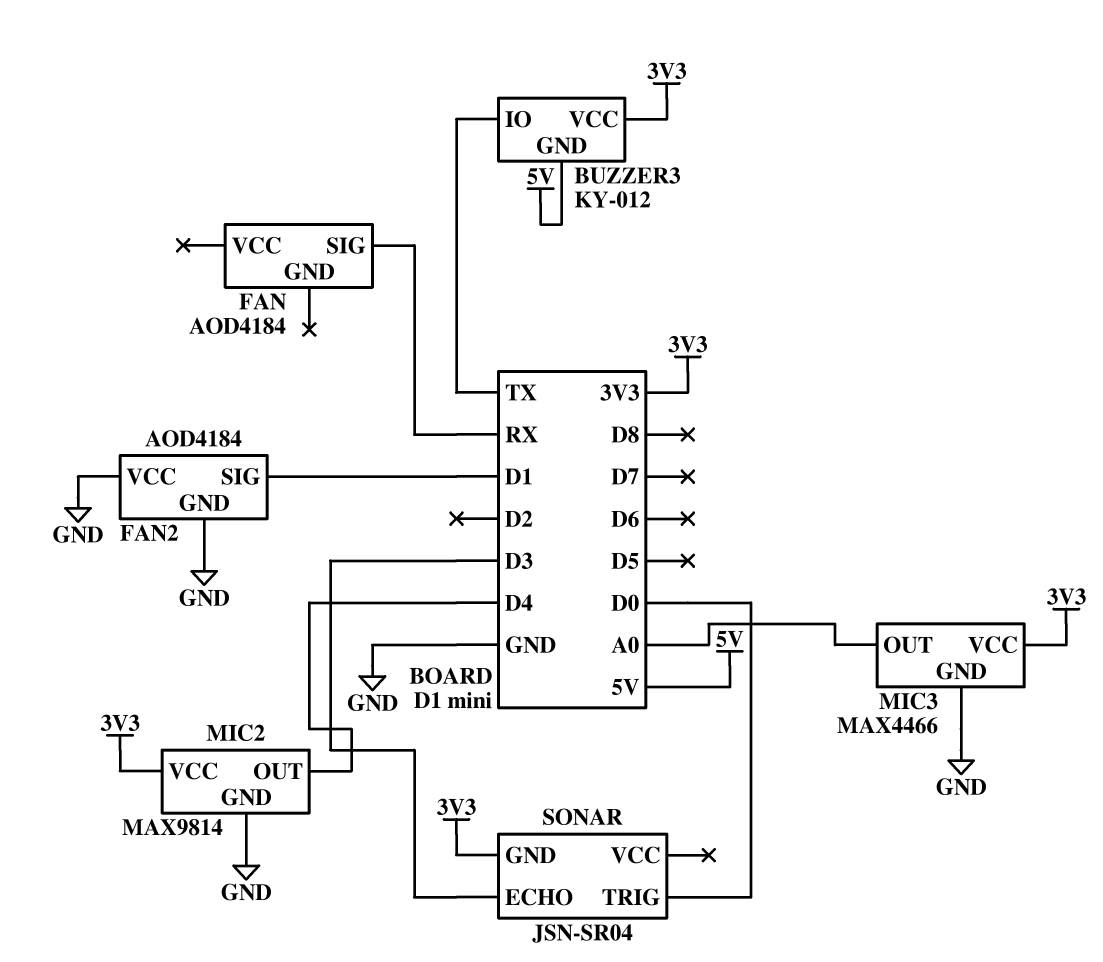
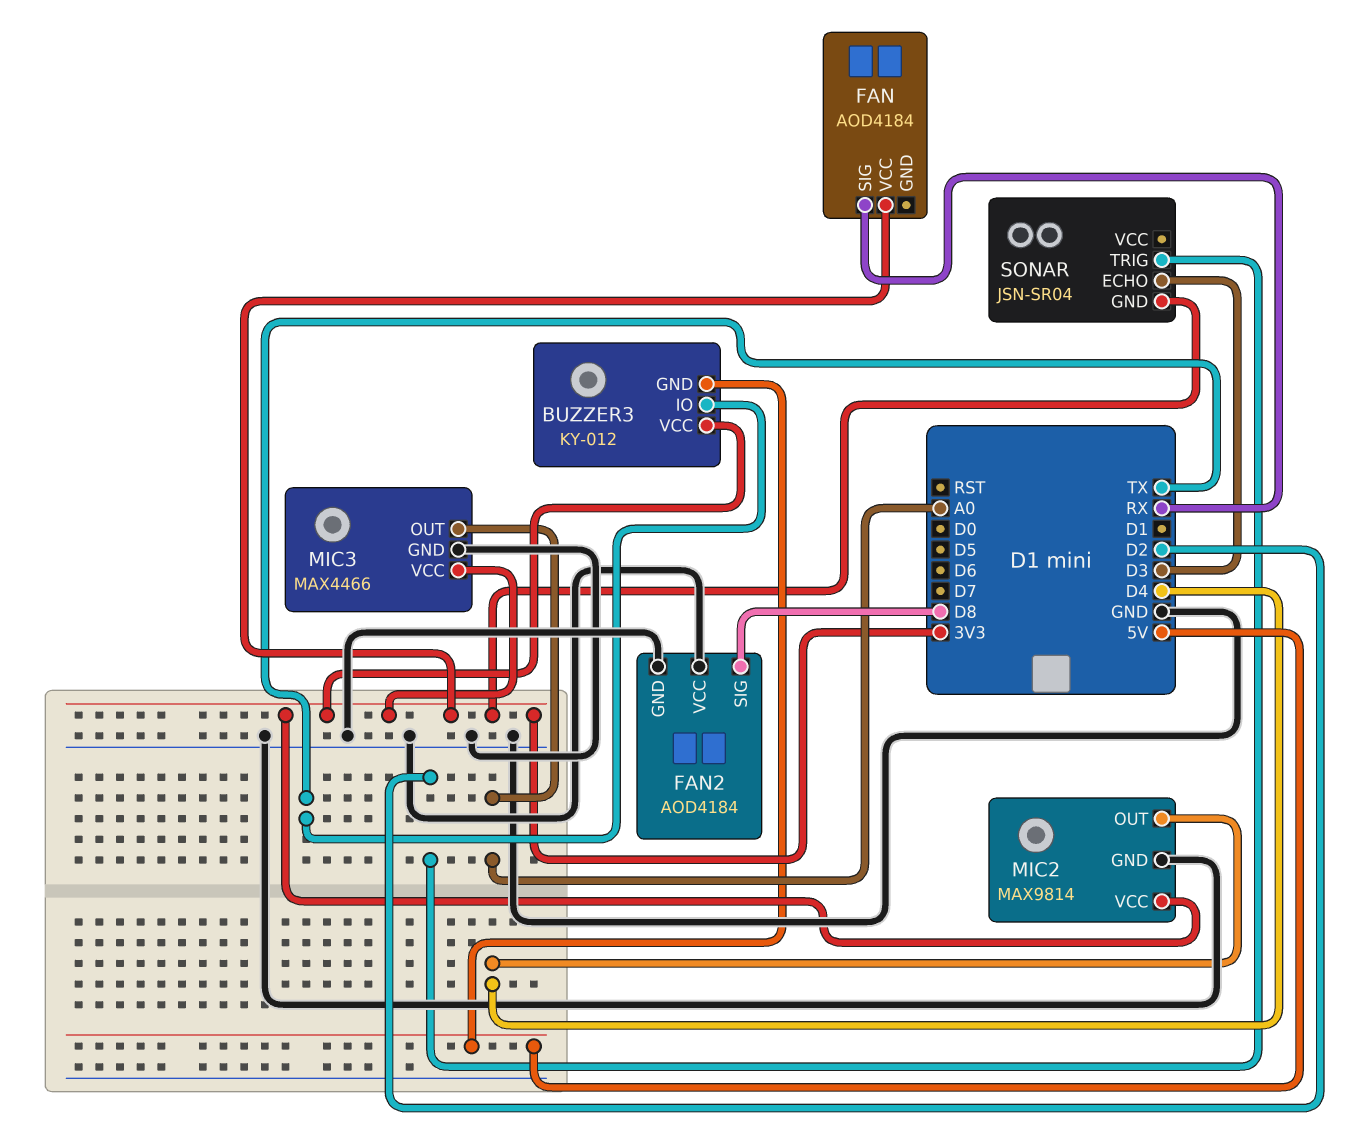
FAN pin VCC: none -> 3V3
FAN2 pin SIG: D1 -> D8
SONAR pin TRIG: D0 -> D2

